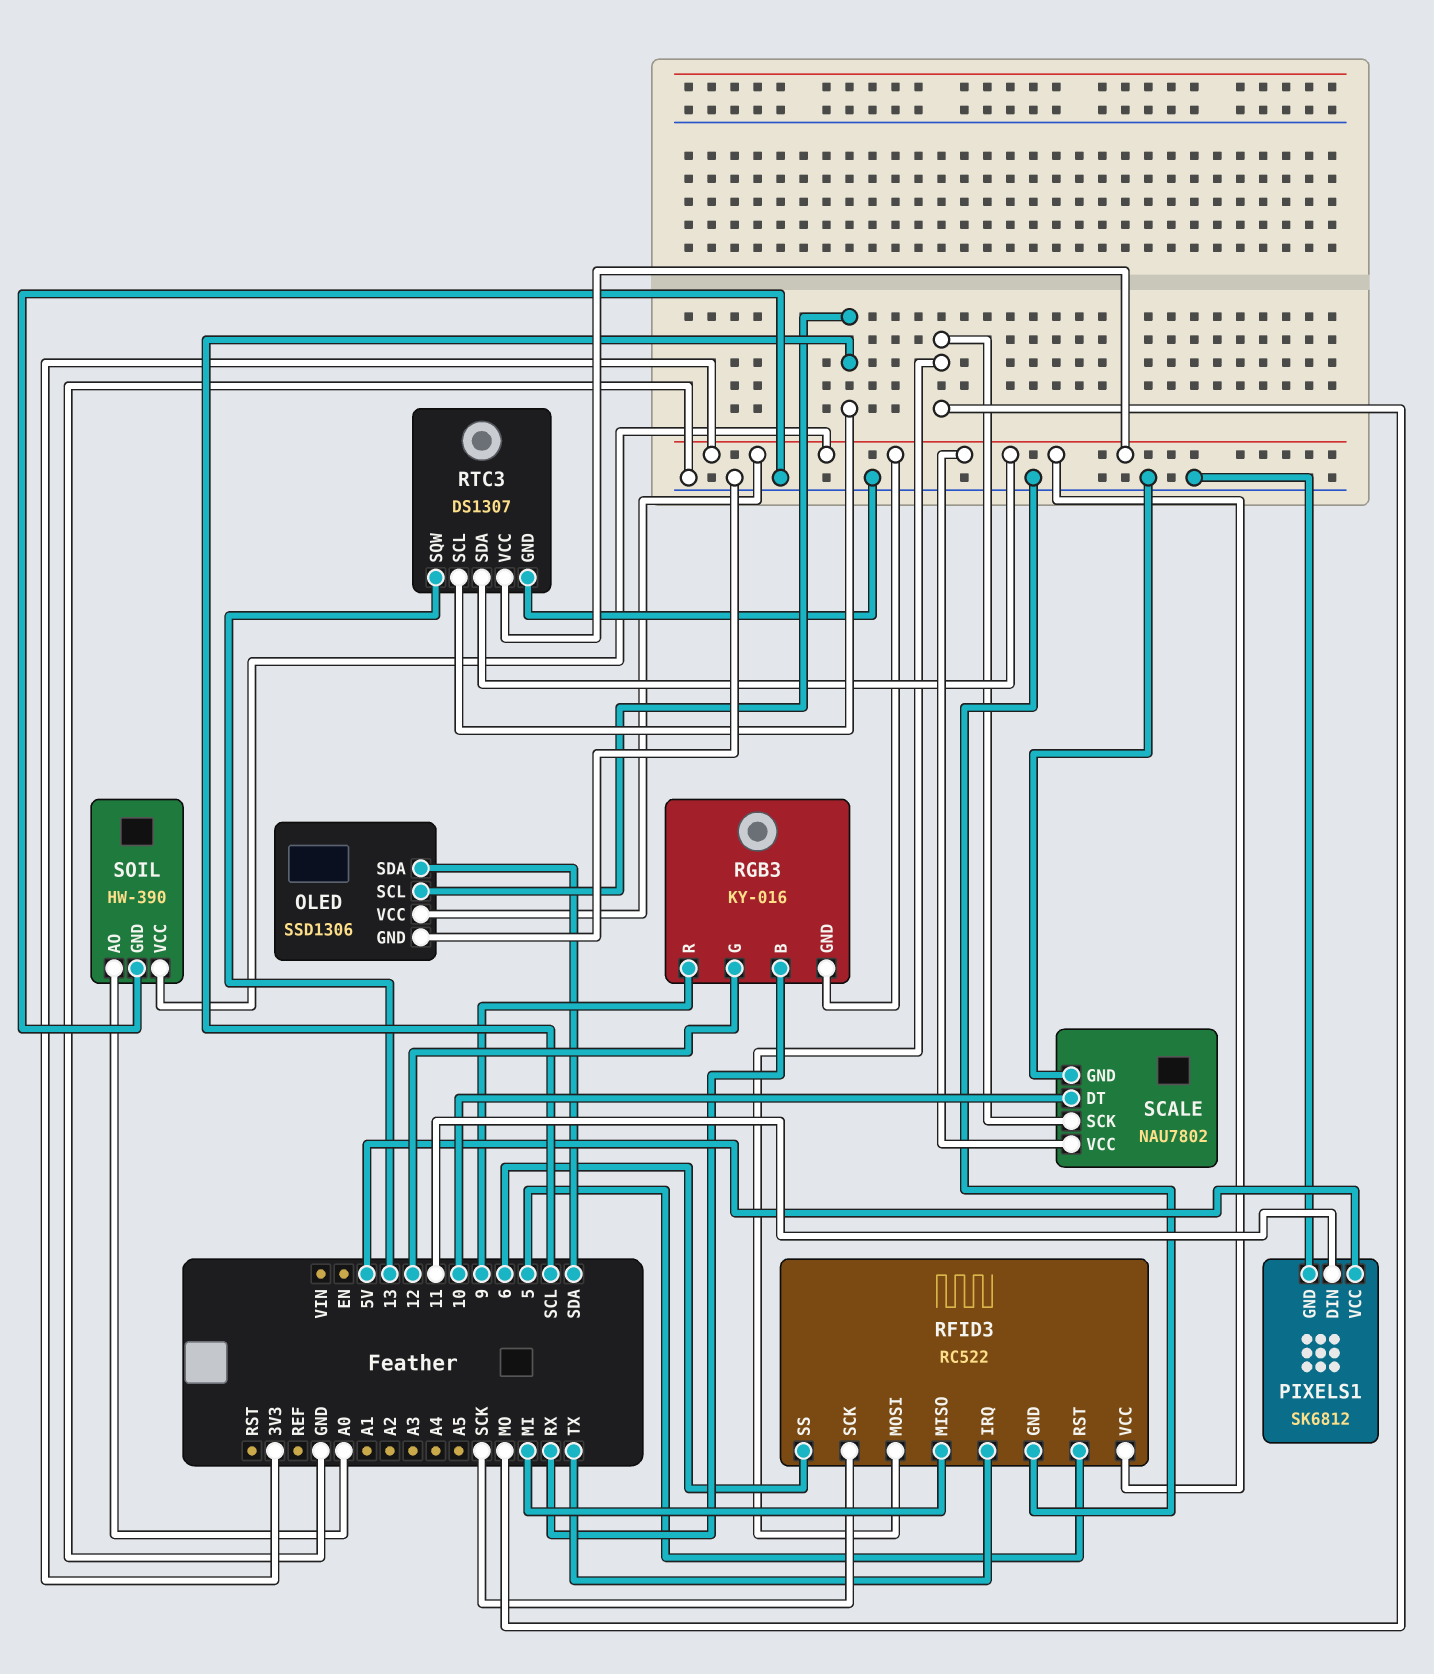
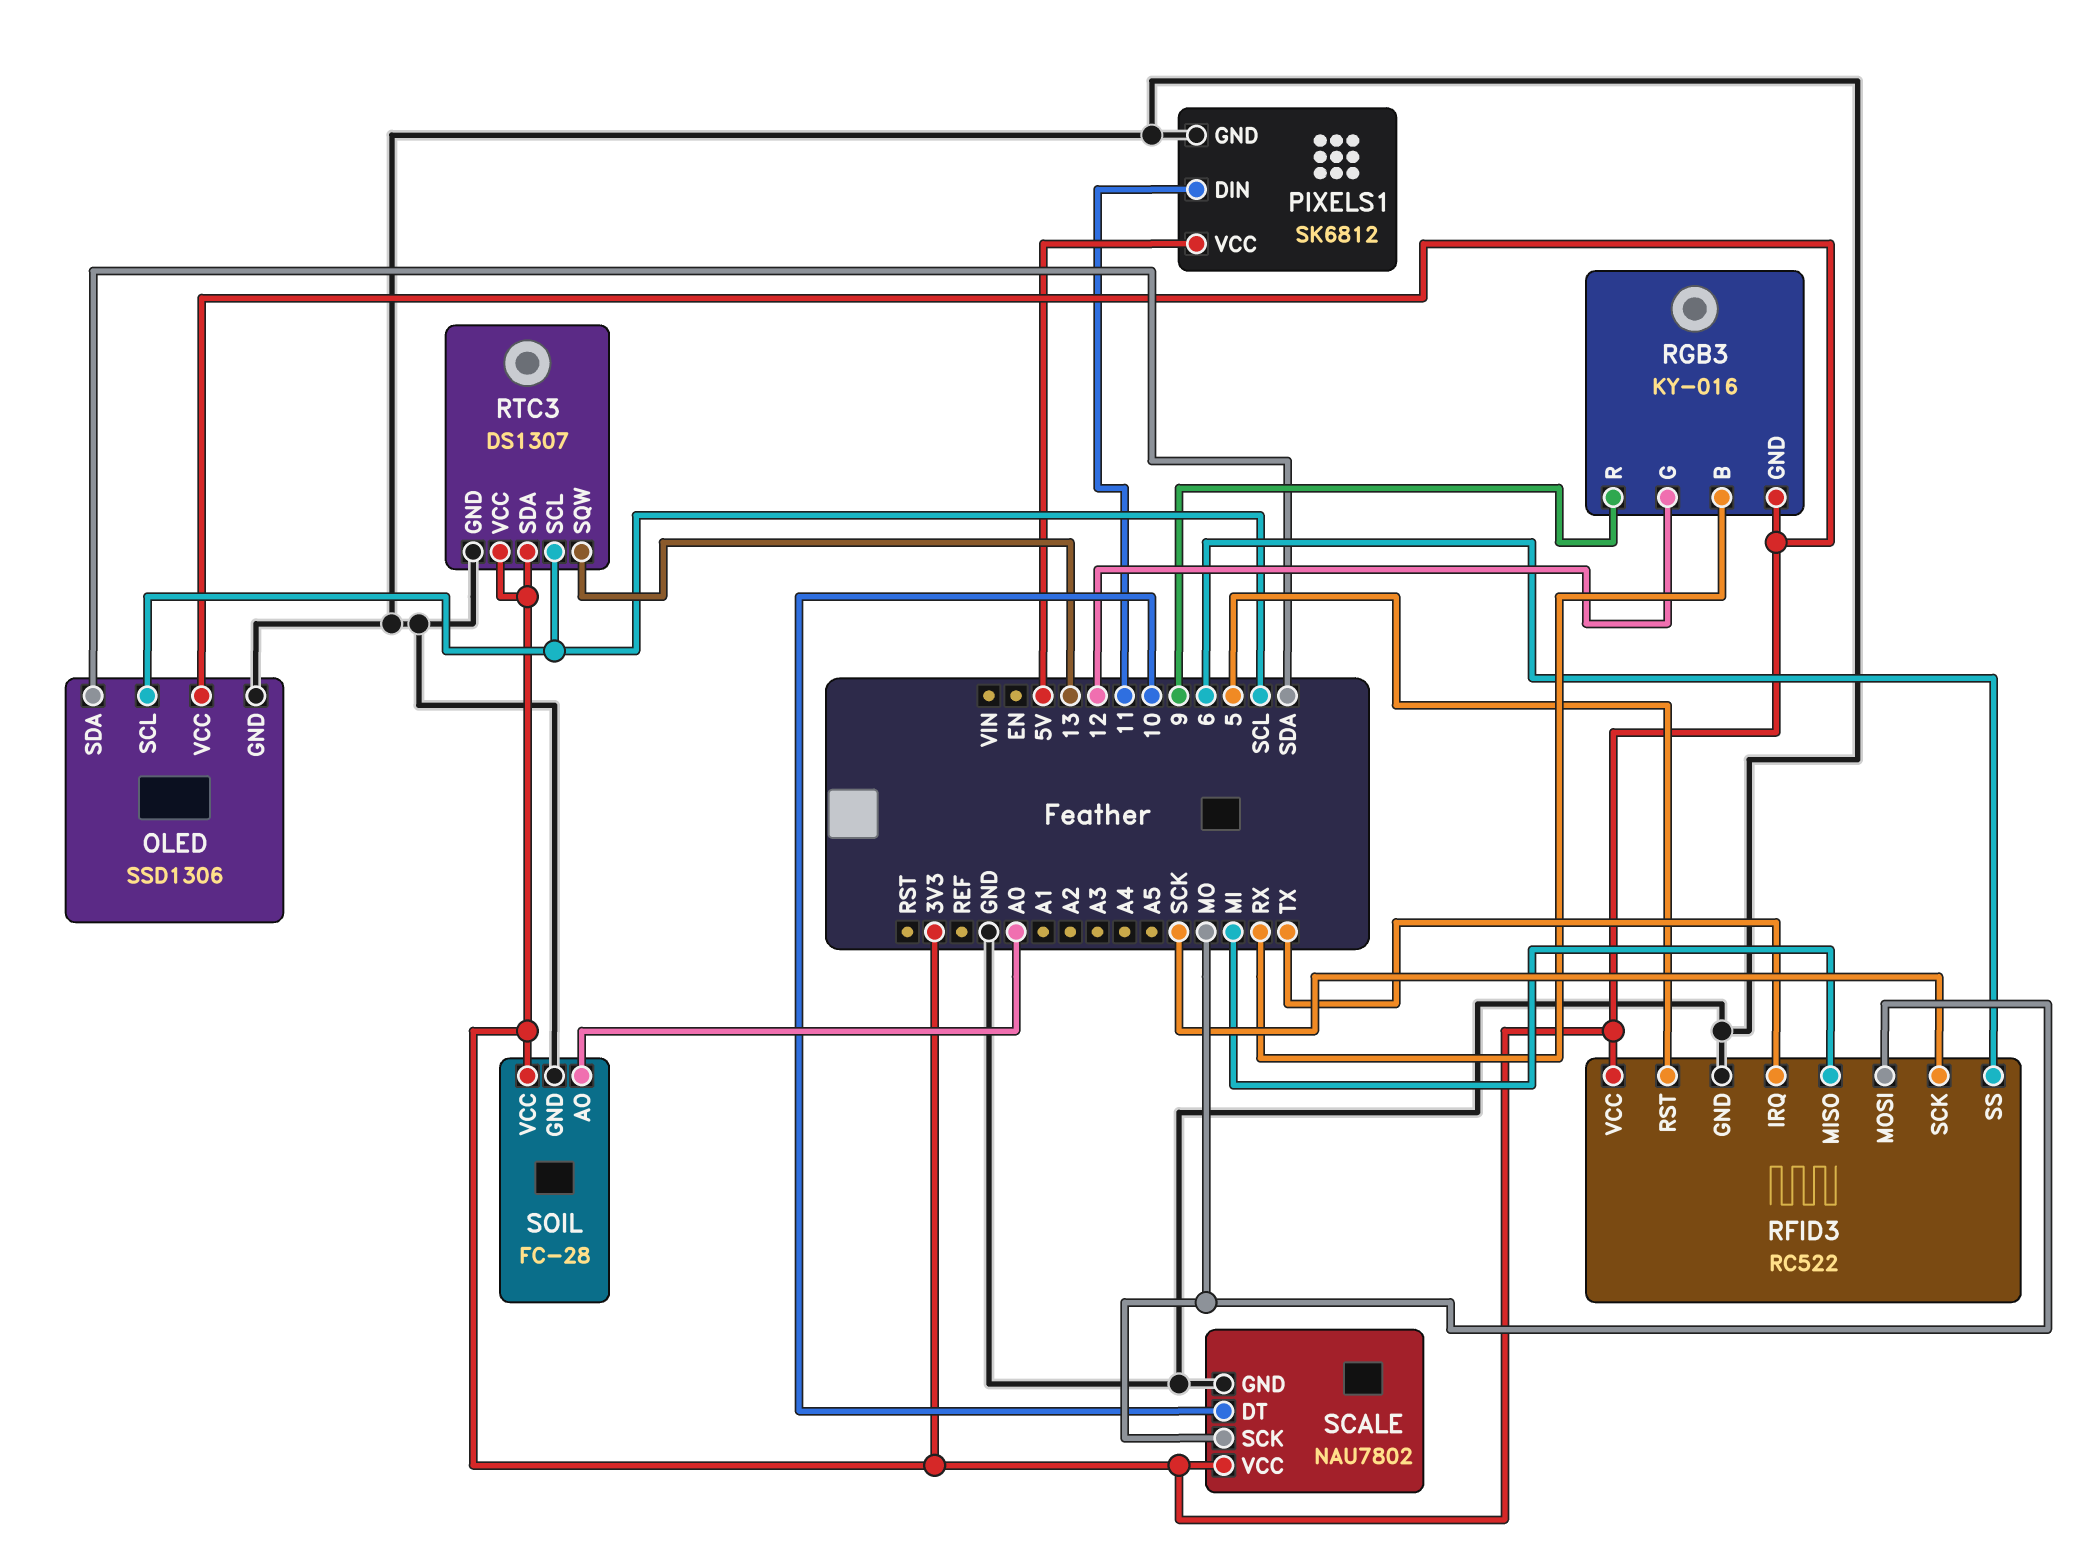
SOIL: HW-390 -> FC-28

